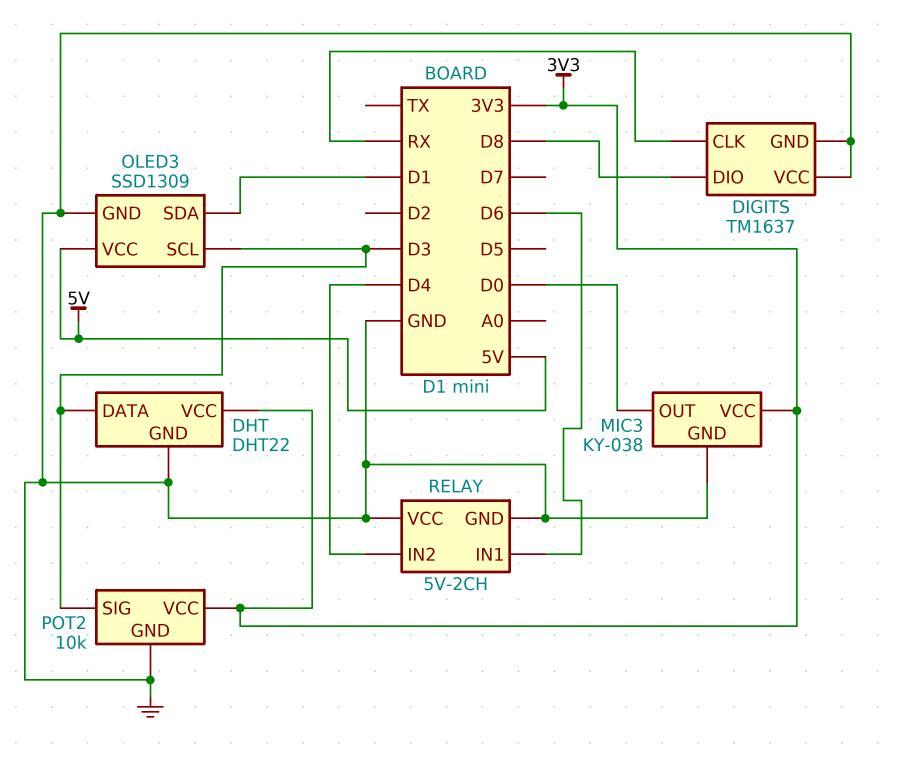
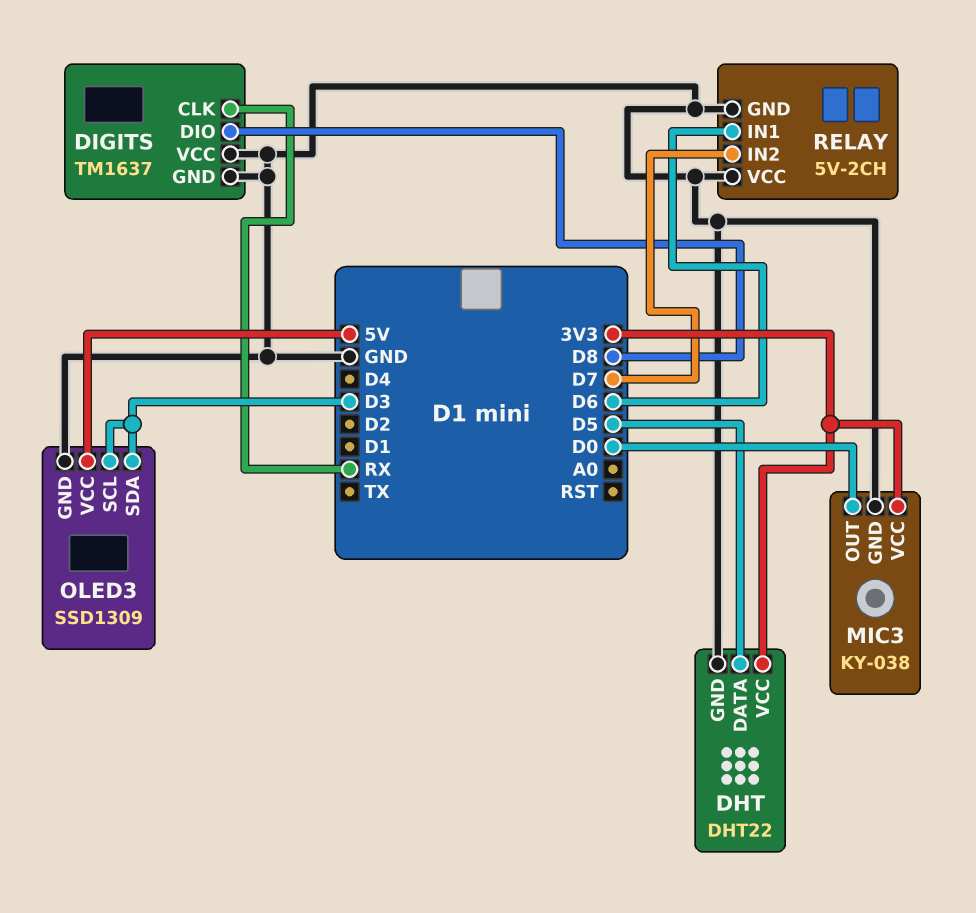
DHT pin DATA: D3 -> D5
OLED3 pin SDA: D1 -> D3
POT2: 10k -> none
POT2 pin GND: GND -> none
POT2 pin SIG: D3 -> none
POT2 pin VCC: 3V3 -> none
RELAY pin IN2: D4 -> D7

